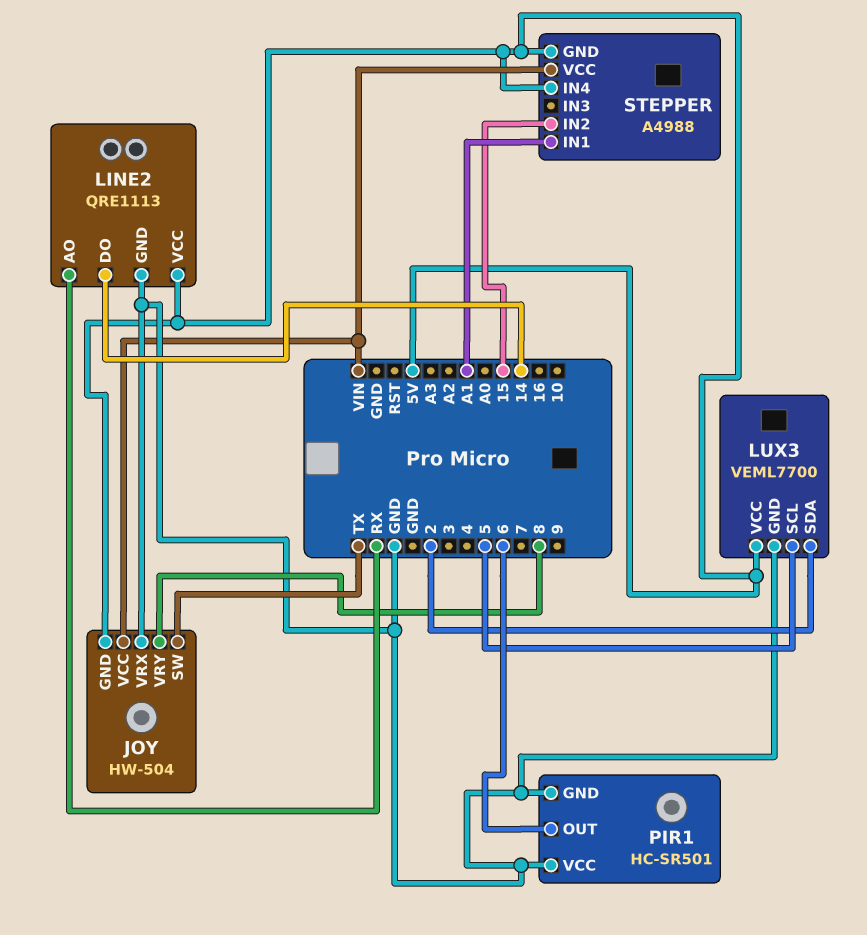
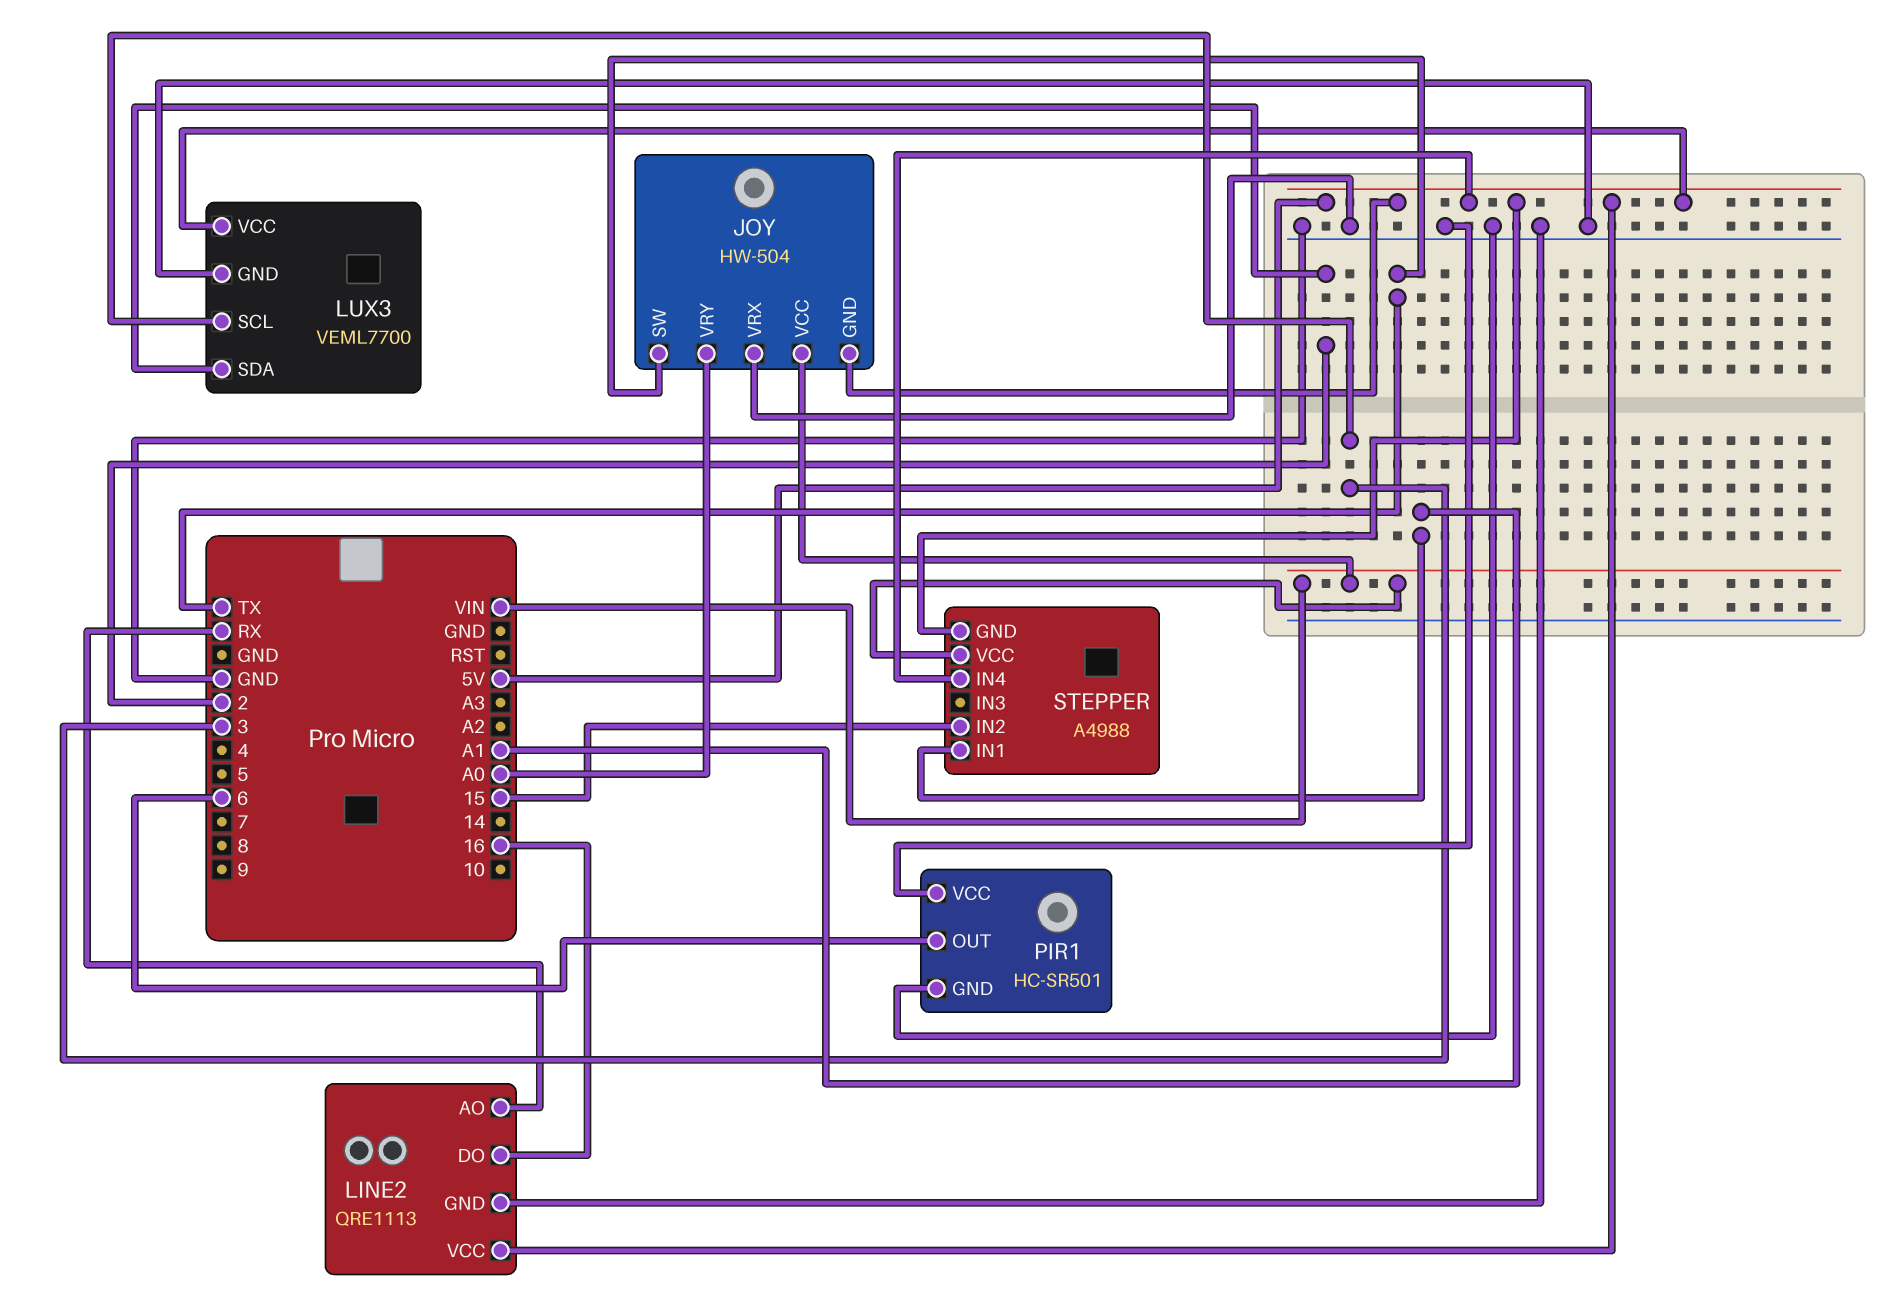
JOY pin VRY: 8 -> A0
LINE2 pin DO: 14 -> 16
LUX3 pin SCL: 5 -> 3

